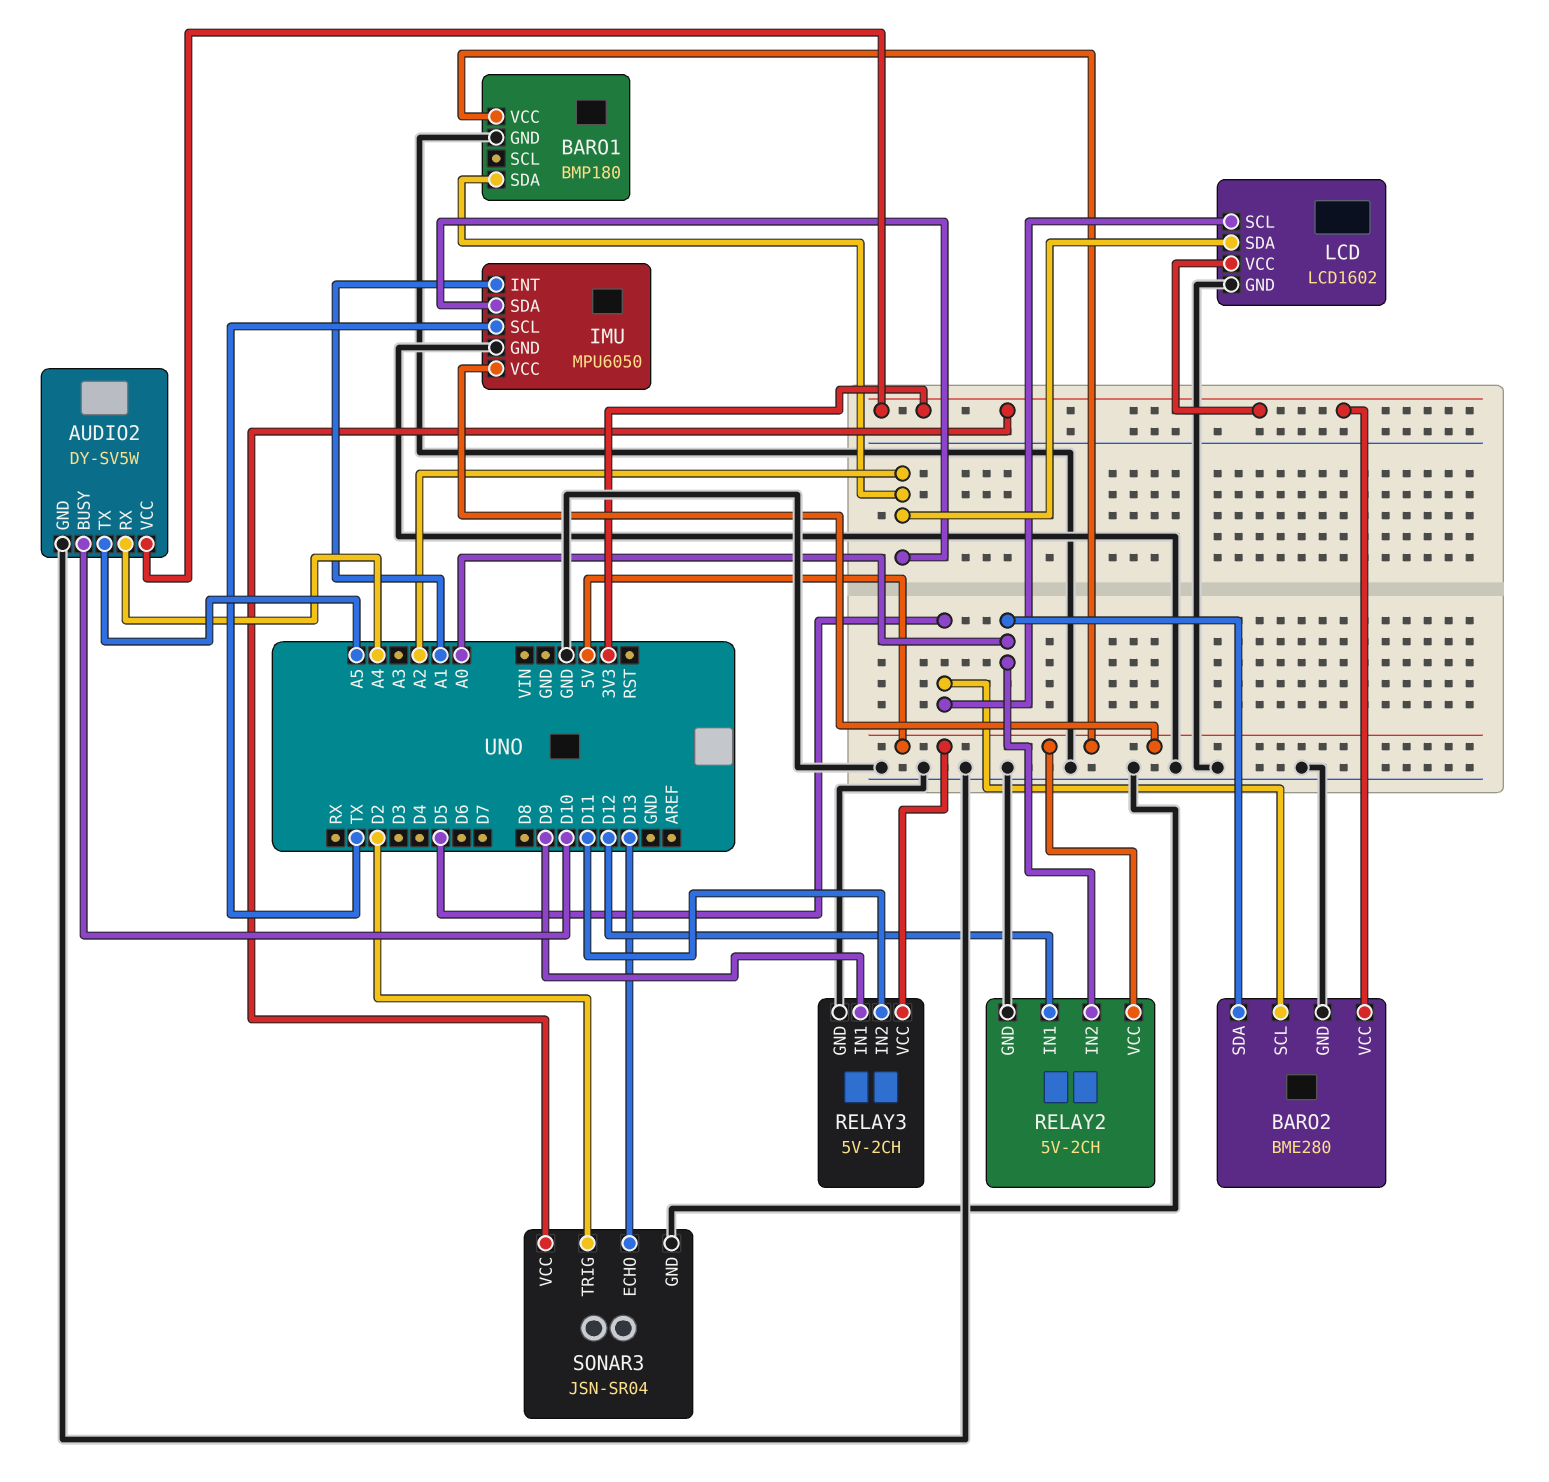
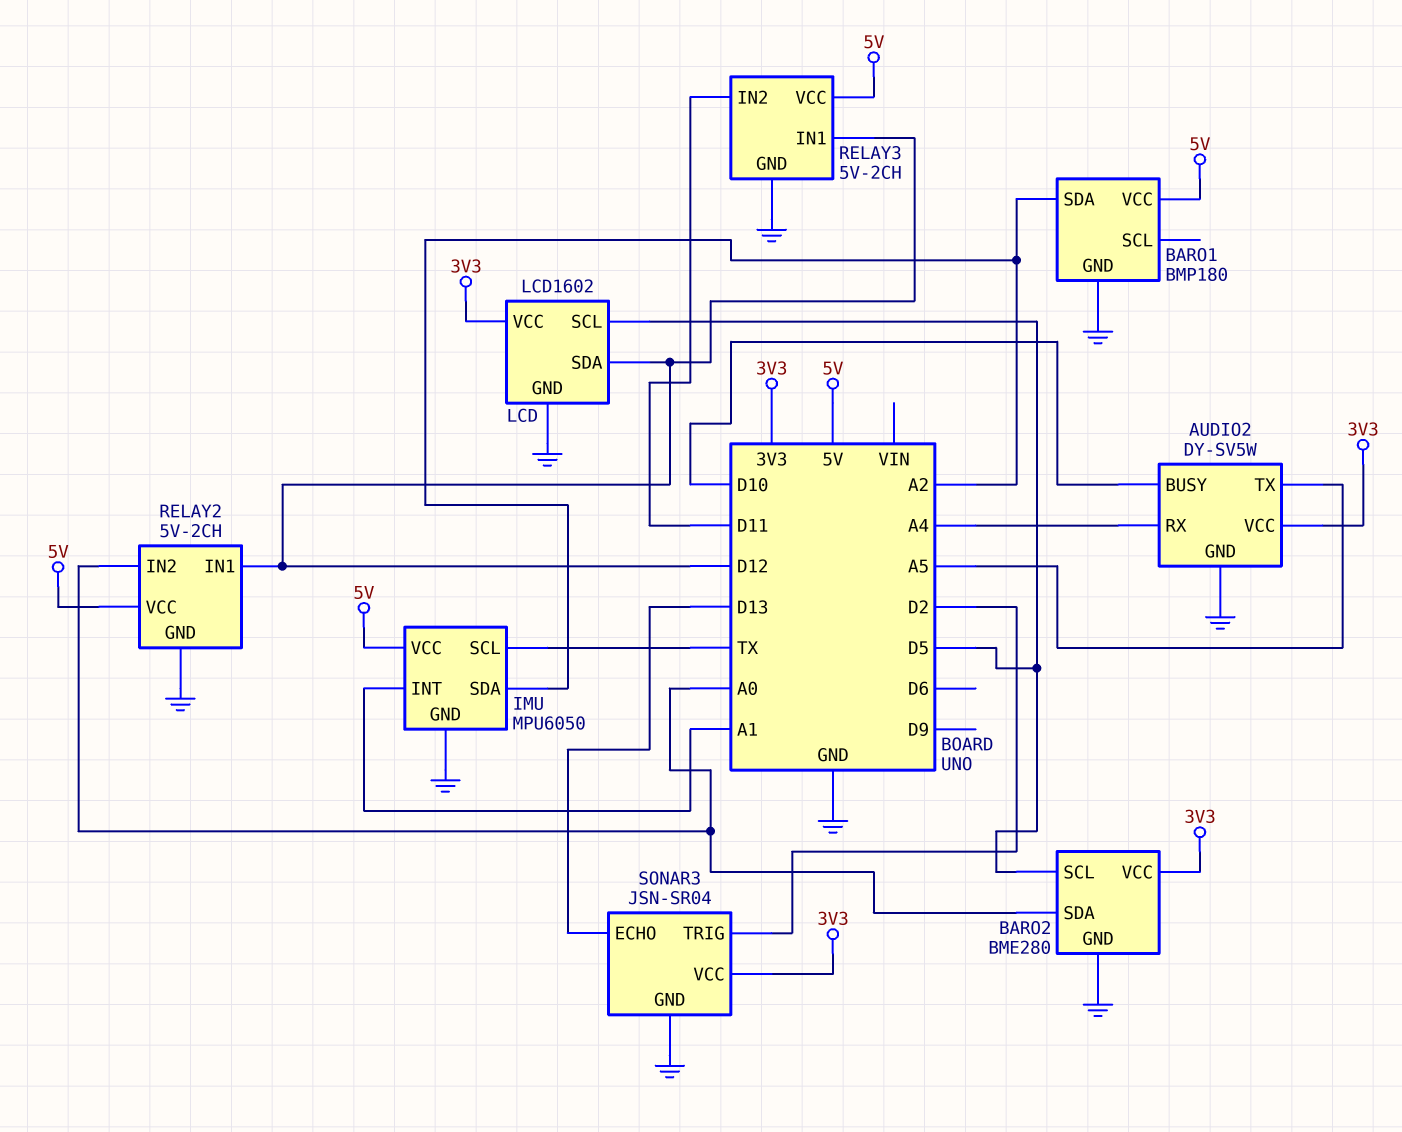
LCD pin SDA: A2 -> D12
RELAY3 pin IN1: D9 -> D12

